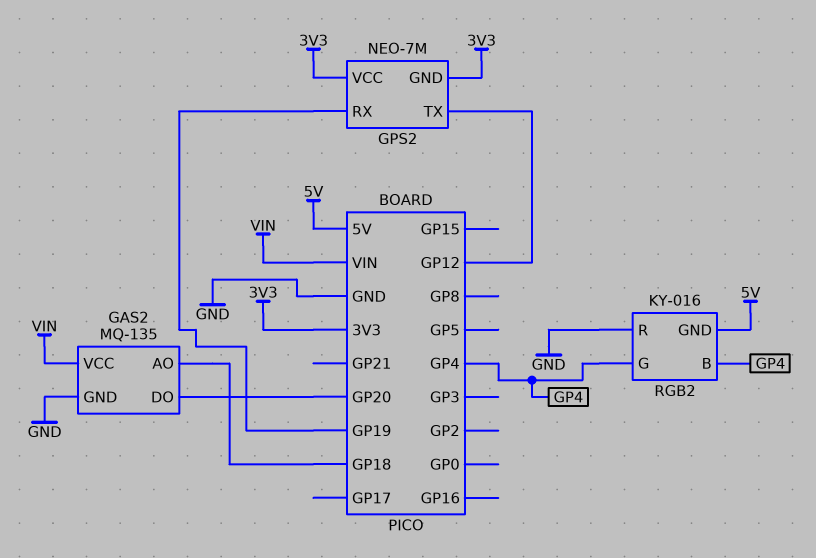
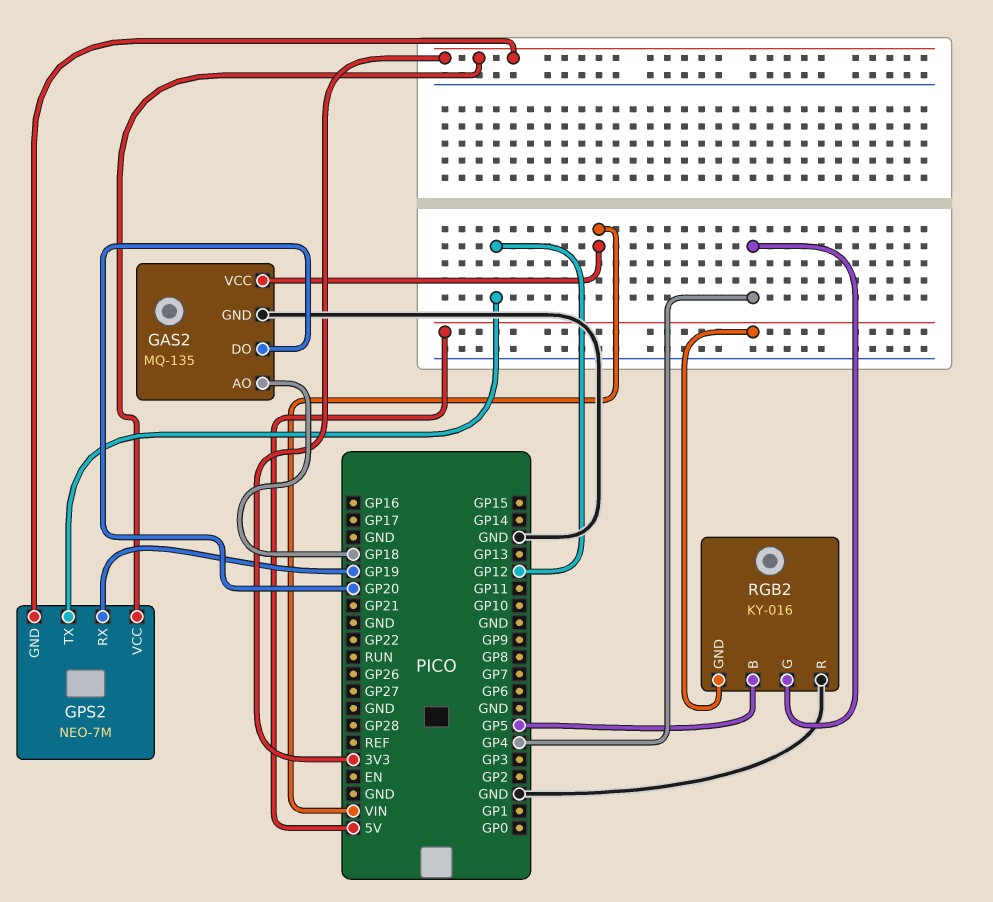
RGB2 pin B: GP4 -> GP5

